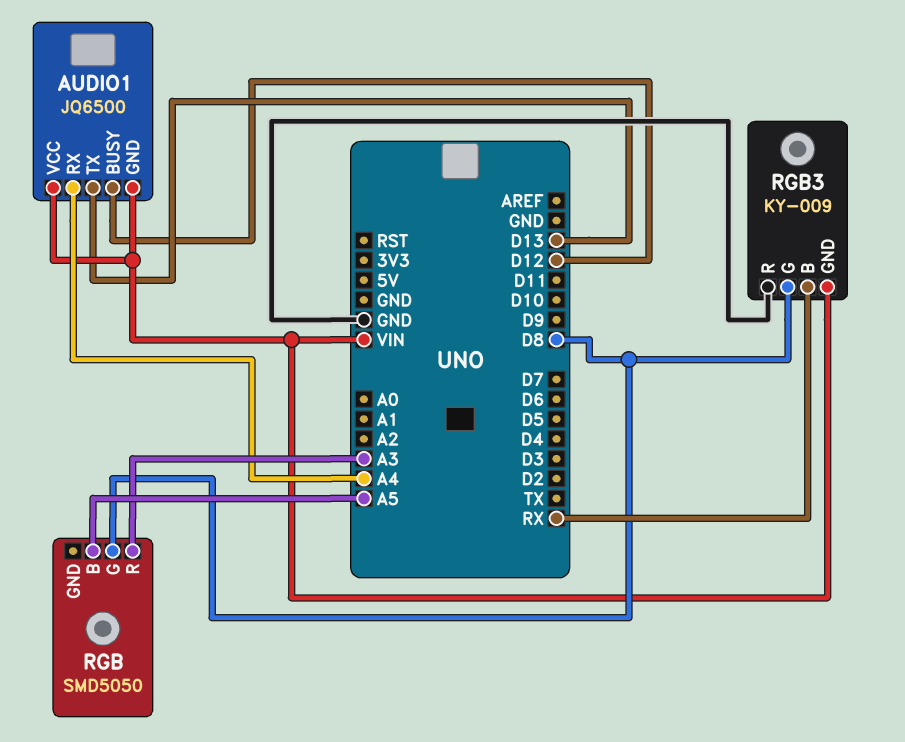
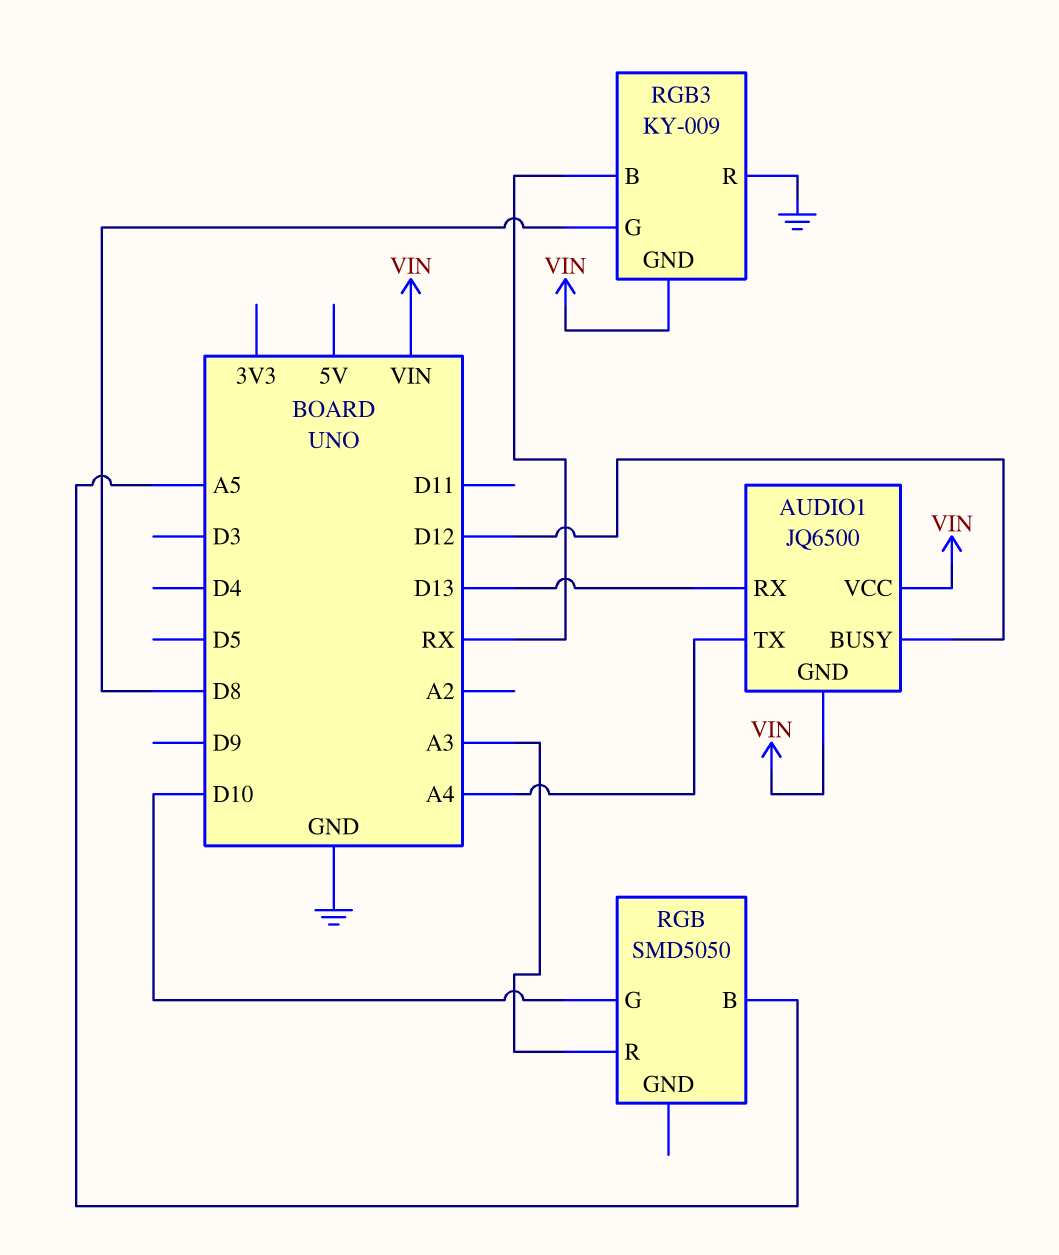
AUDIO1 pin RX: A4 -> D13
AUDIO1 pin TX: D13 -> A4
RGB pin G: D8 -> D10

